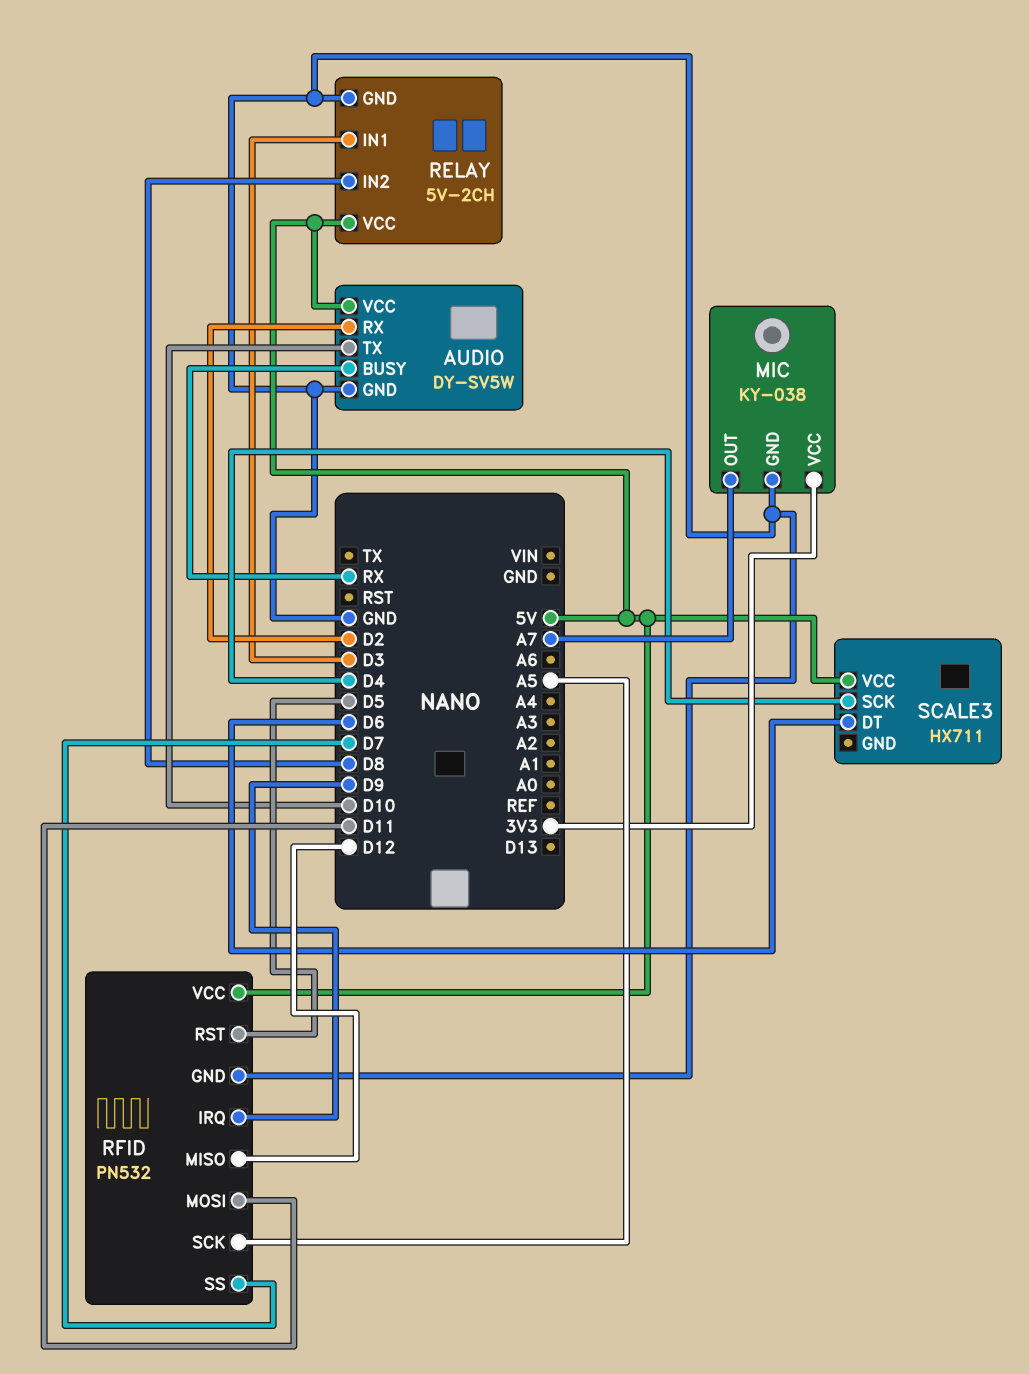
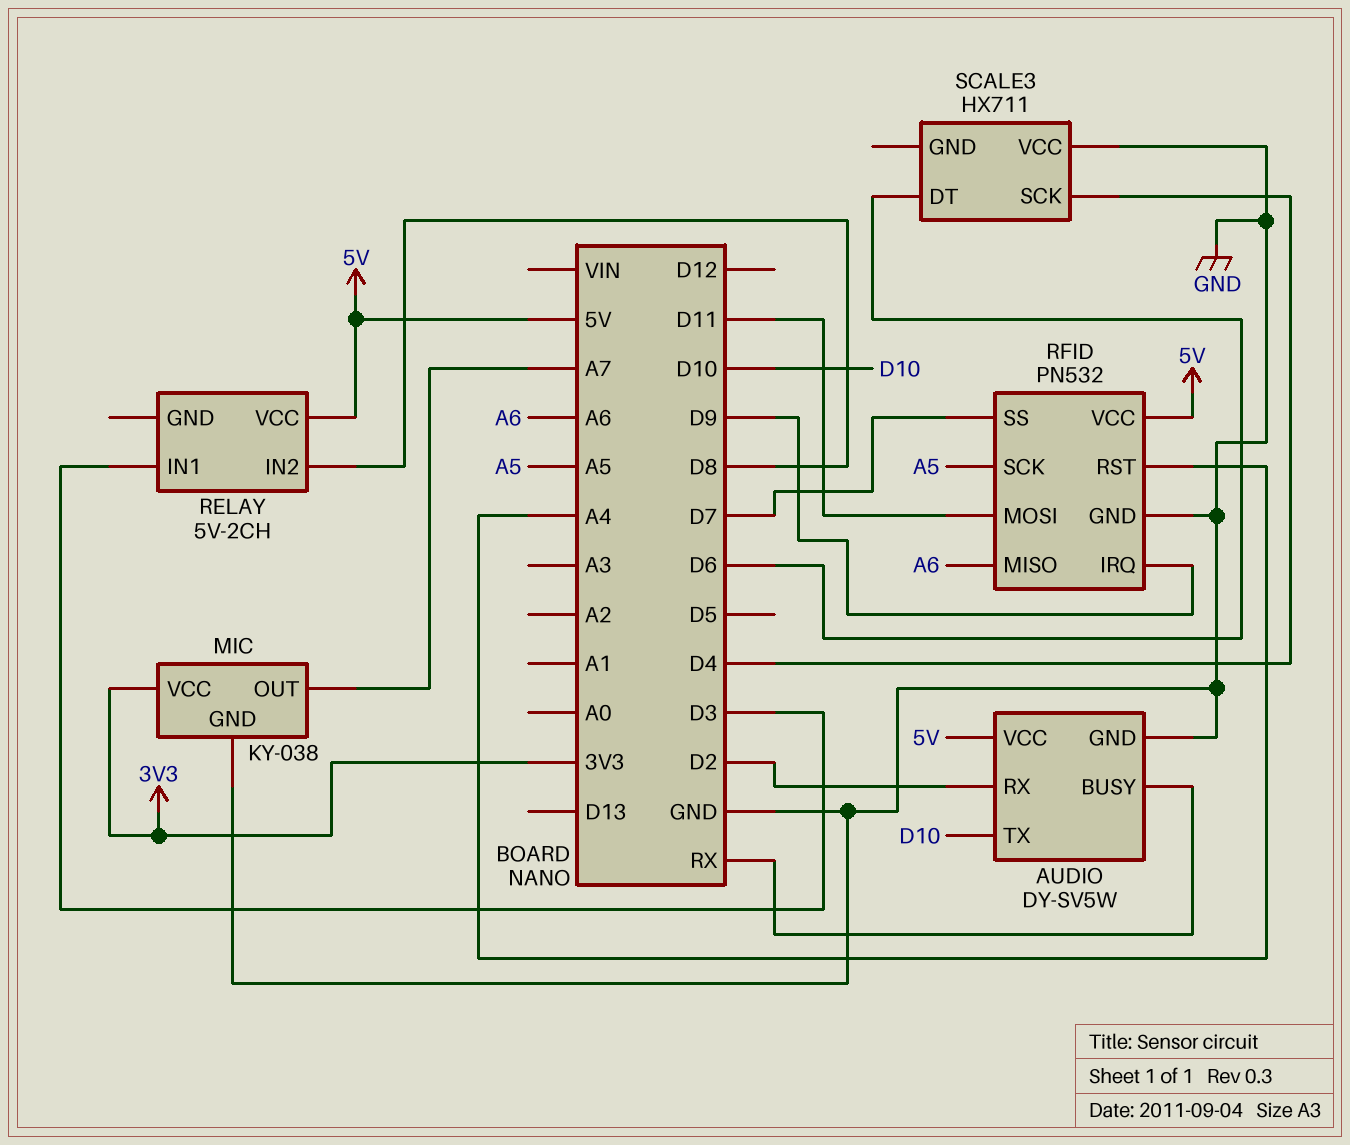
RELAY pin GND: GND -> none
RFID pin MISO: D12 -> A6
RFID pin RST: D5 -> A4
SCALE3 pin VCC: 5V -> GND

